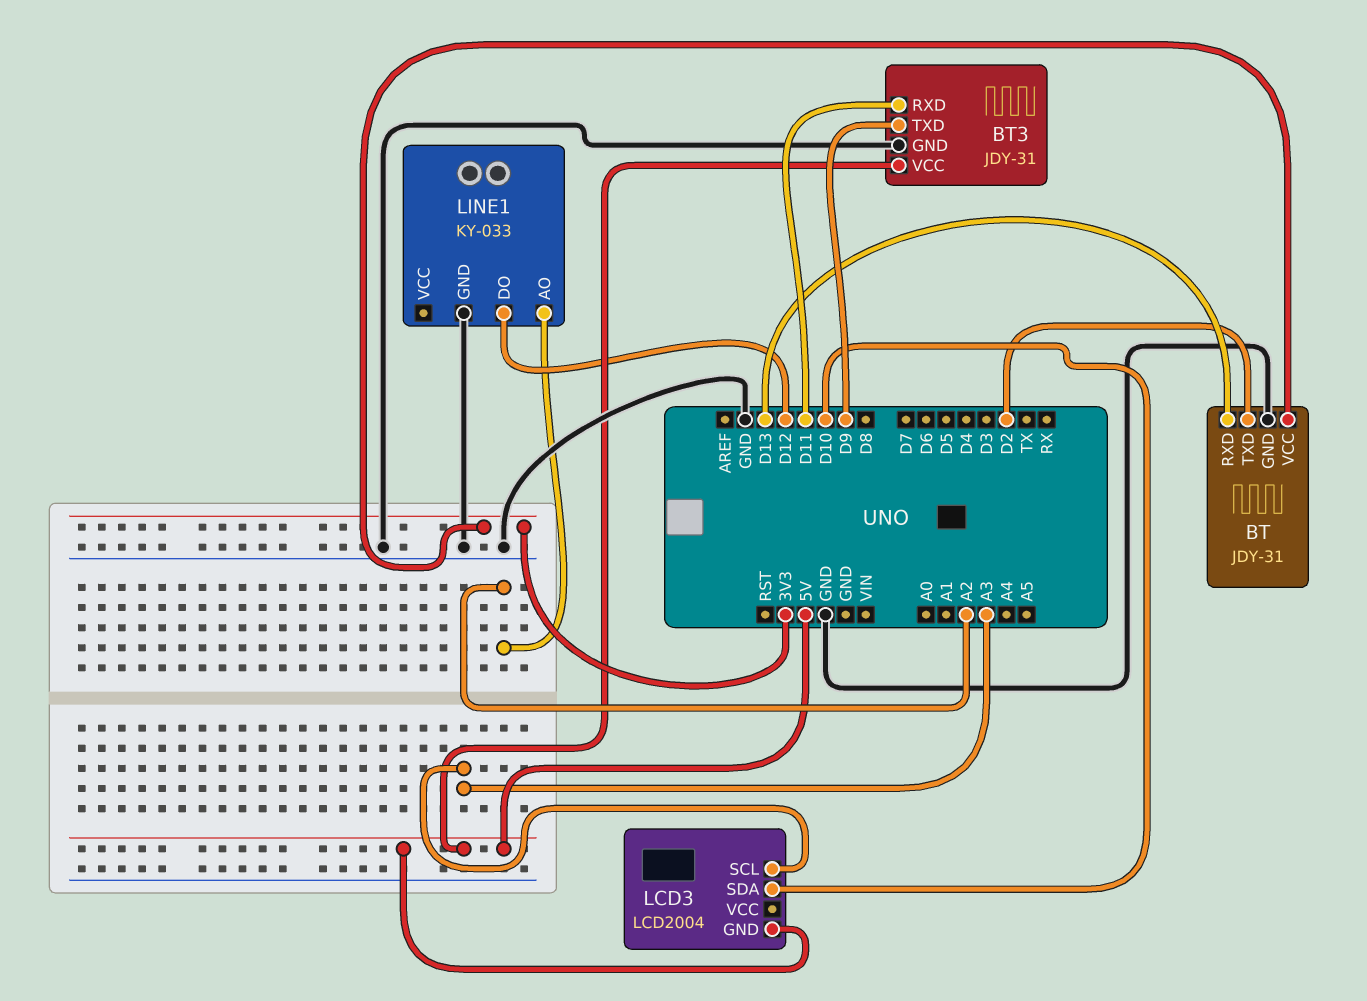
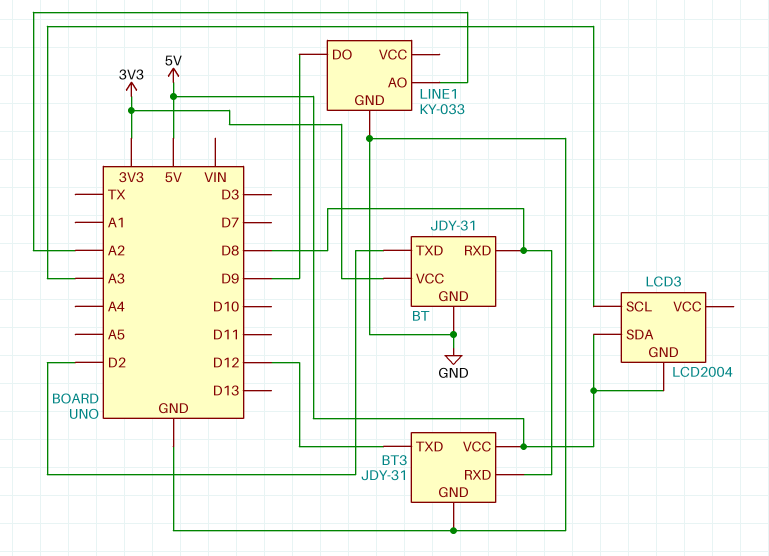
BT pin RXD: D13 -> D8
BT3 pin RXD: D11 -> D8
BT3 pin TXD: D9 -> D12
LCD3 pin SDA: D10 -> 5V
LINE1 pin DO: D12 -> D9

